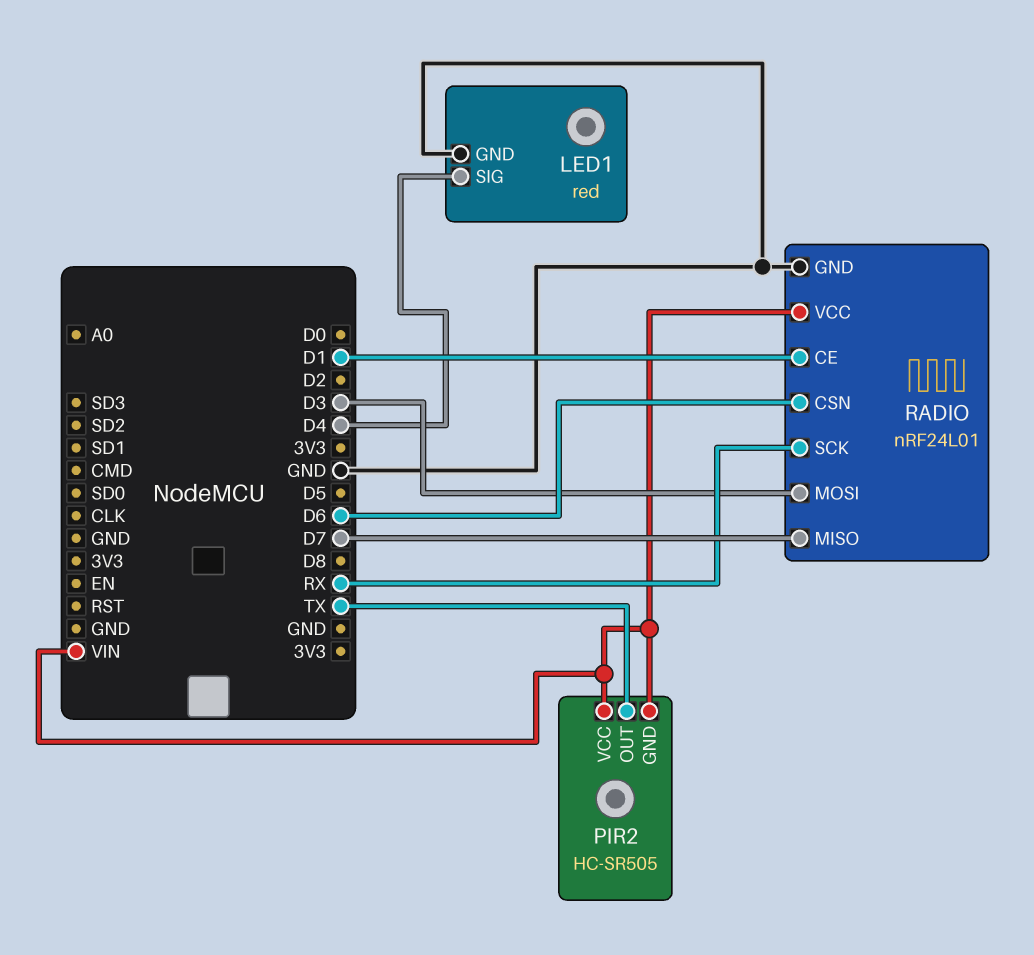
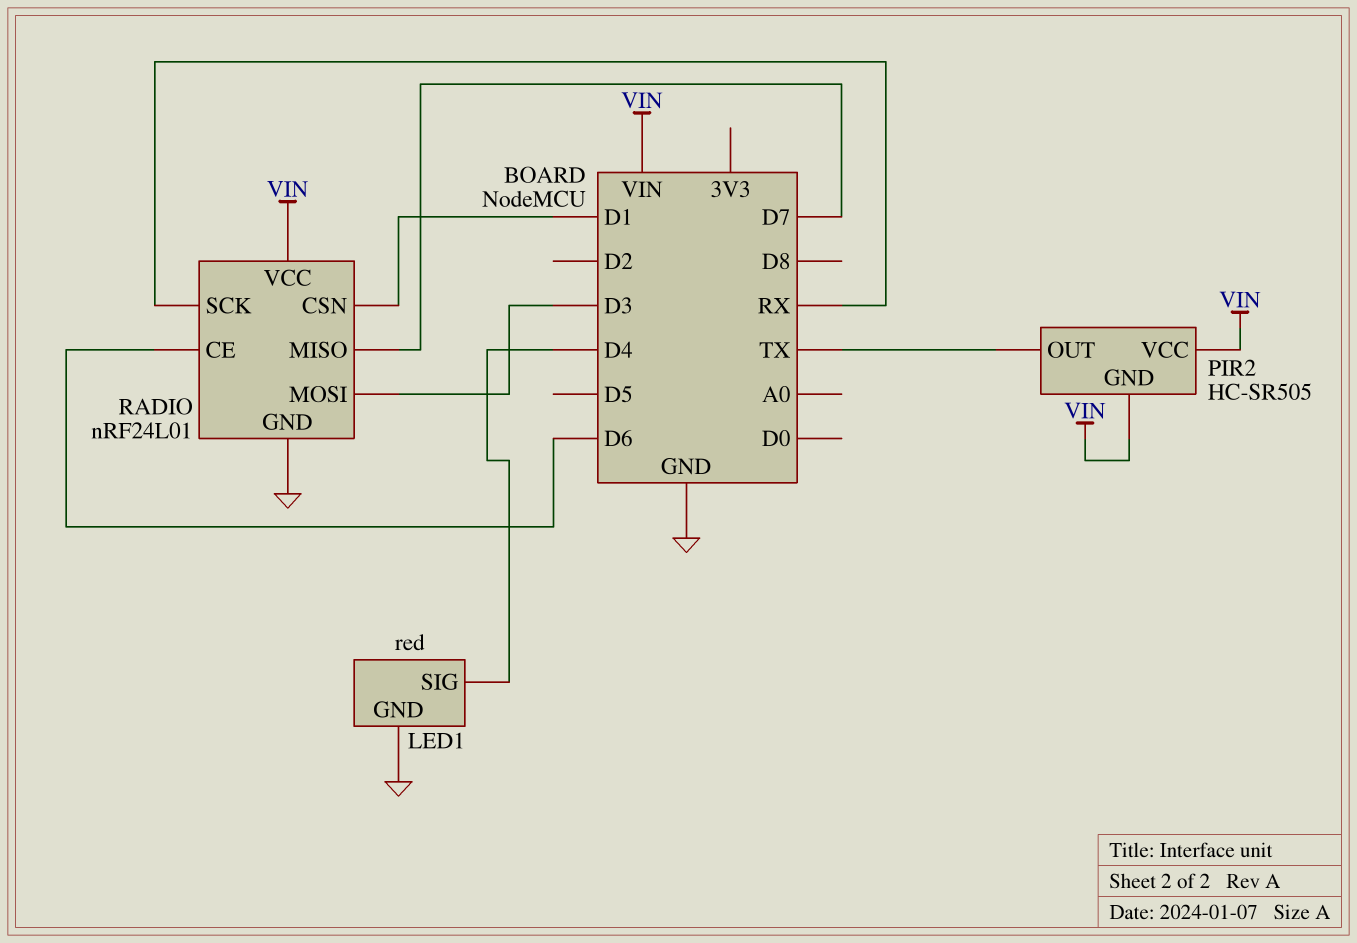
RADIO pin CE: D1 -> D6
RADIO pin CSN: D6 -> D1

